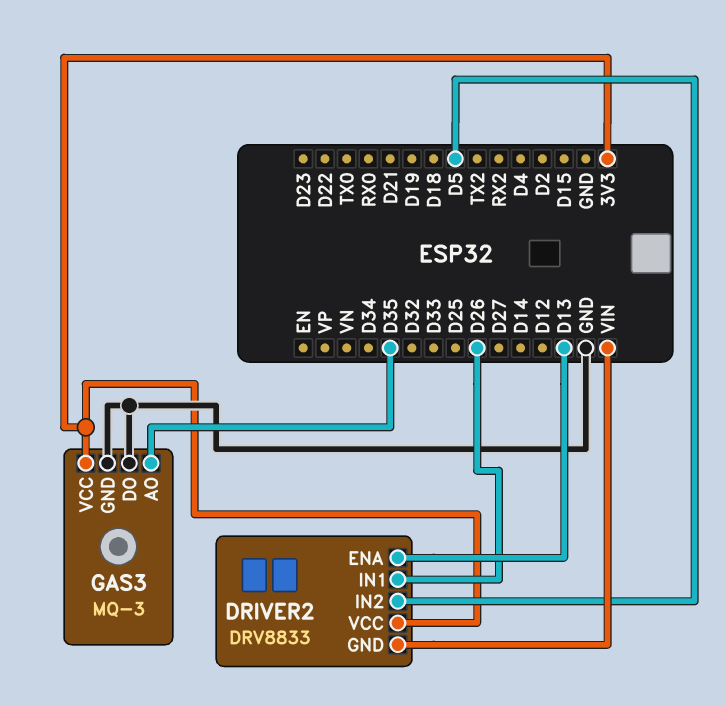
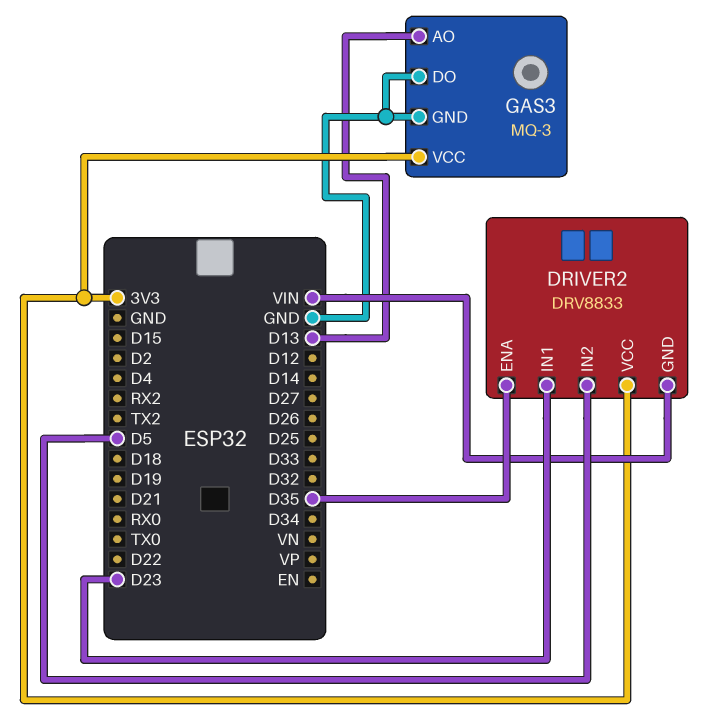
DRIVER2 pin ENA: D13 -> D35
DRIVER2 pin IN1: D26 -> D23
GAS3 pin AO: D35 -> D13

